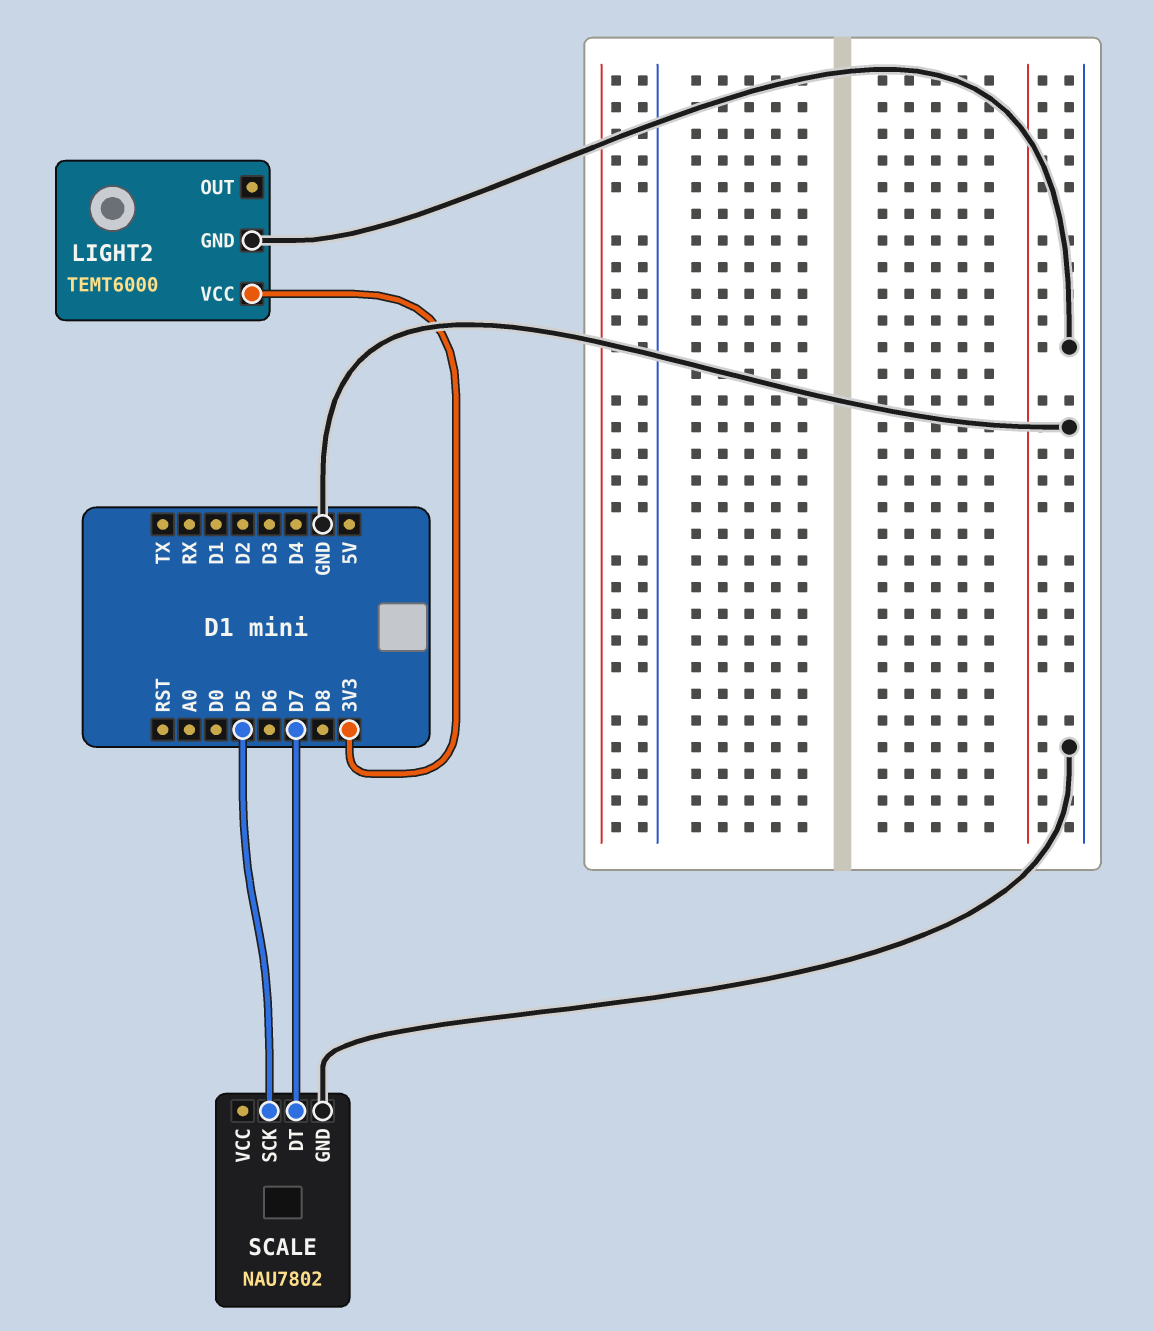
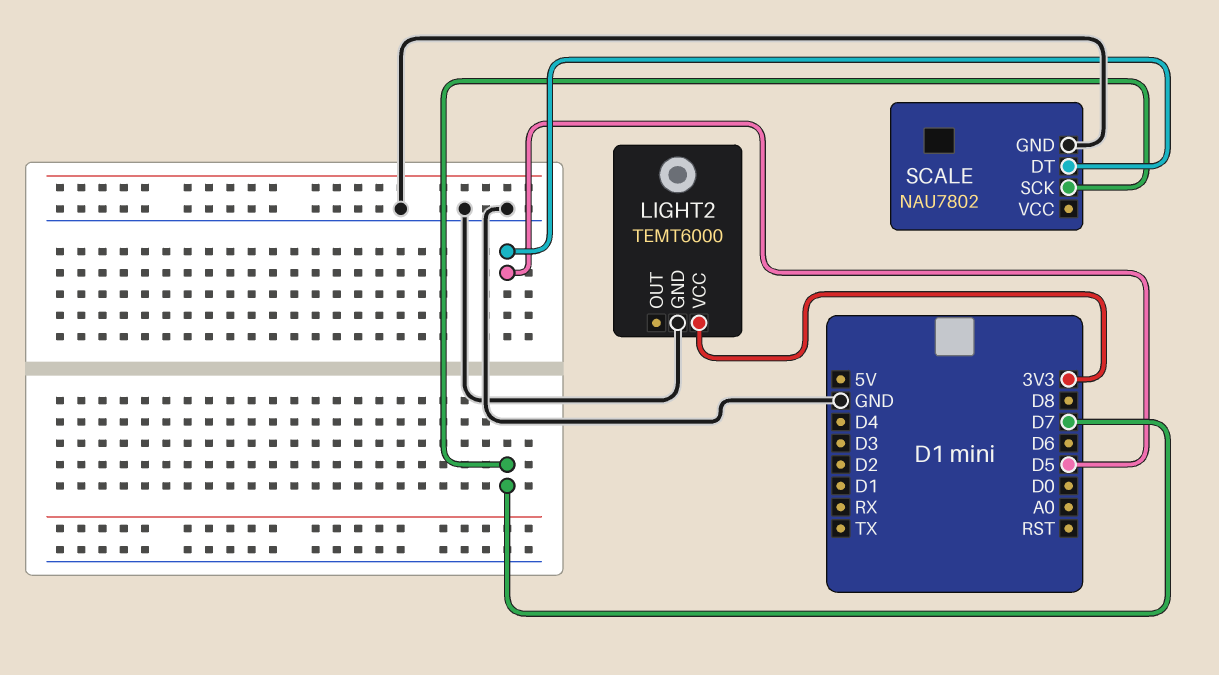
SCALE pin DT: D7 -> D5
SCALE pin SCK: D5 -> D7

